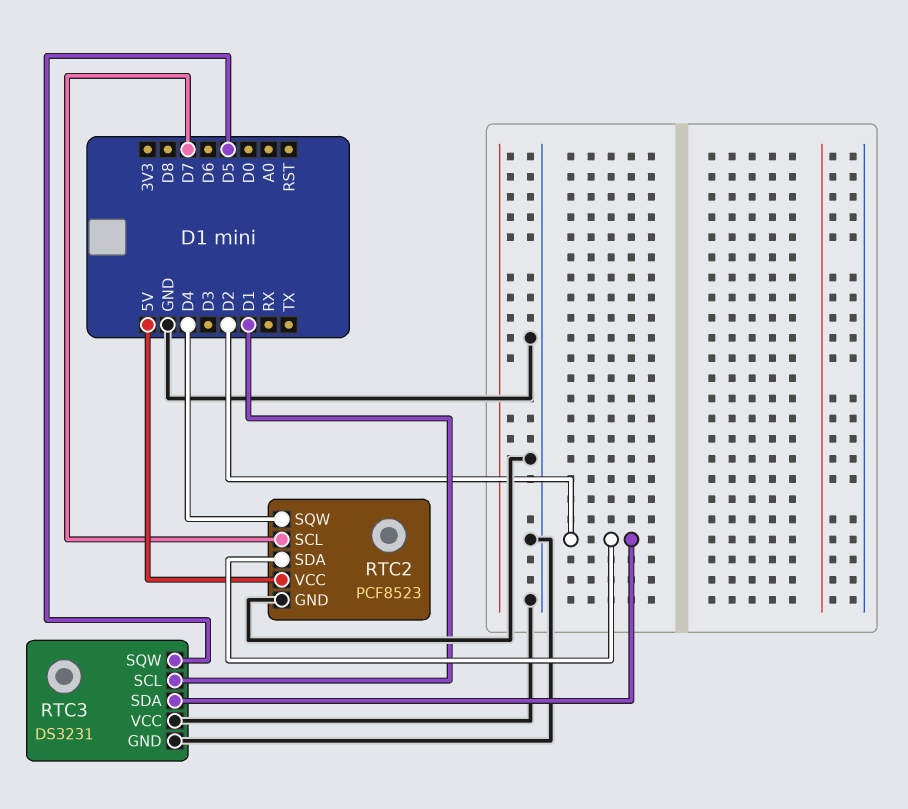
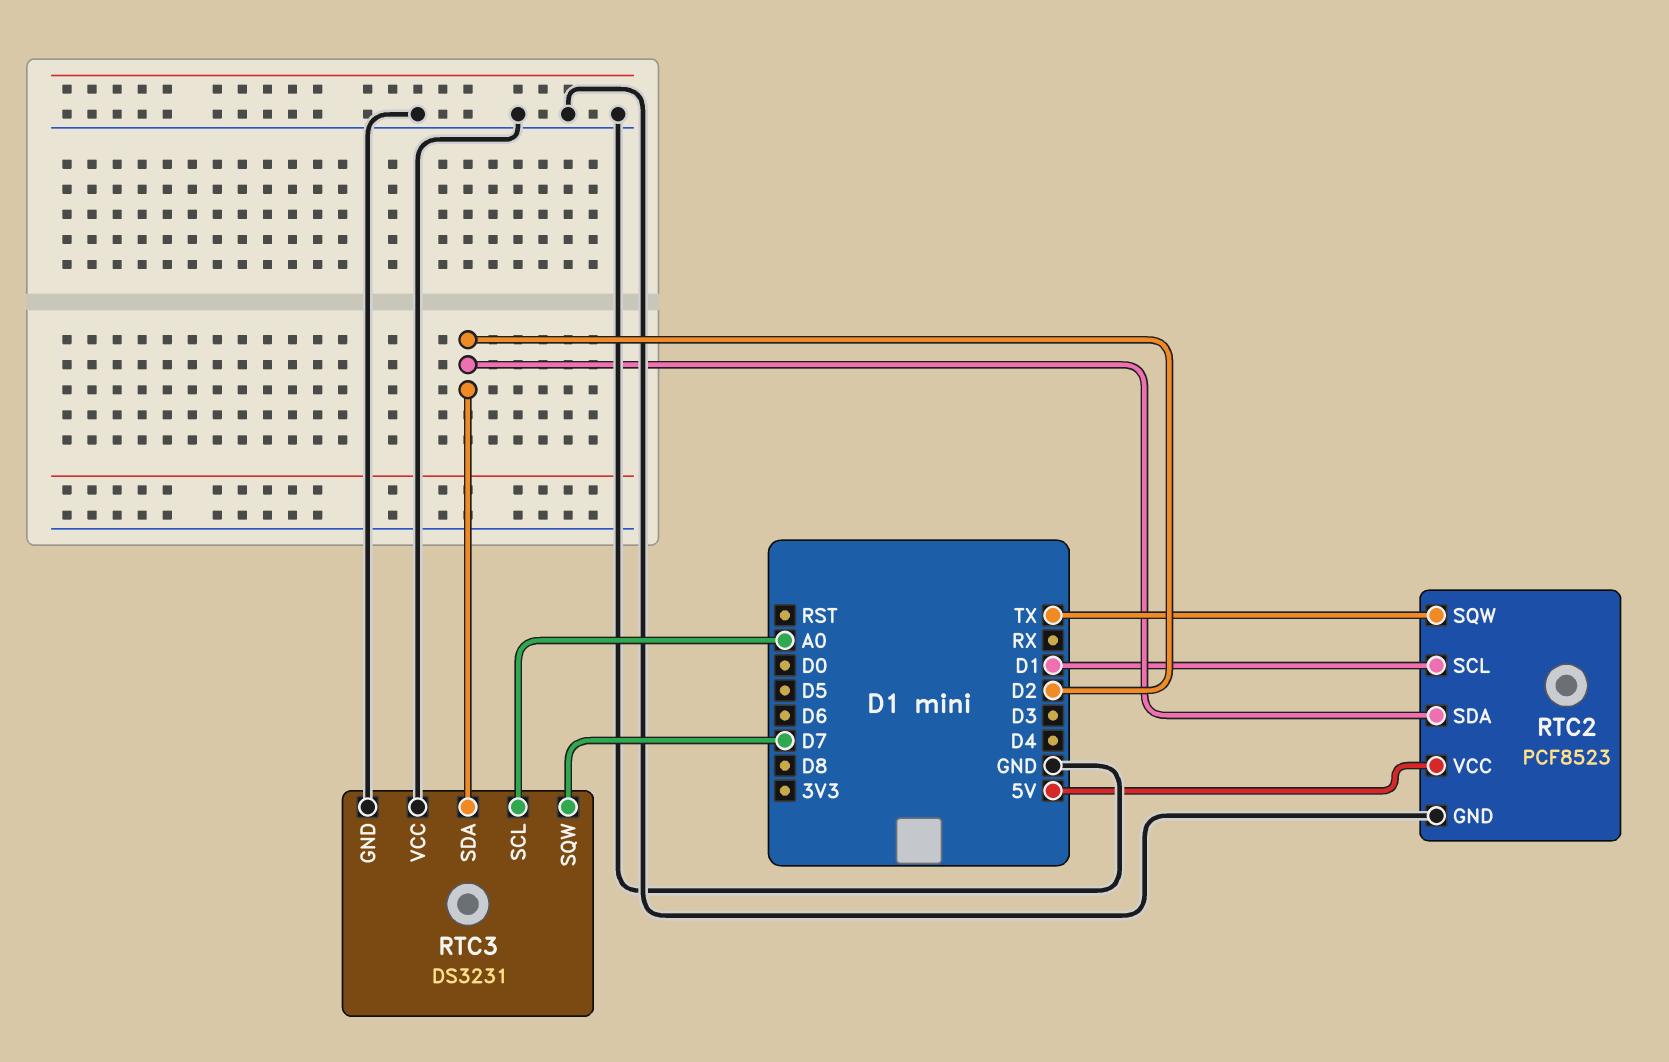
RTC2 pin SCL: D7 -> D1
RTC2 pin SQW: D4 -> TX
RTC3 pin SCL: D1 -> A0
RTC3 pin SQW: D5 -> D7

